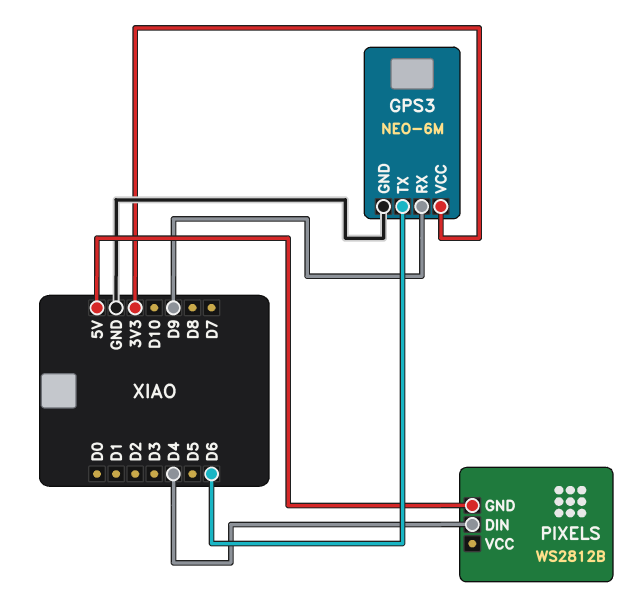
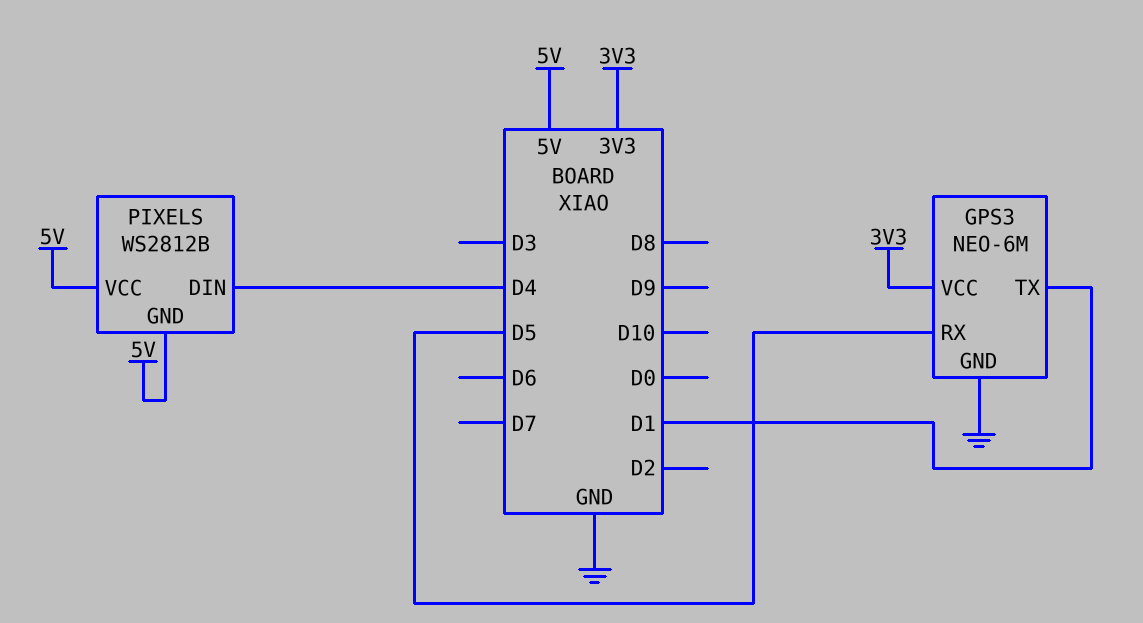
GPS3 pin RX: D9 -> D5
GPS3 pin TX: D6 -> D1
PIXELS pin VCC: none -> 5V

